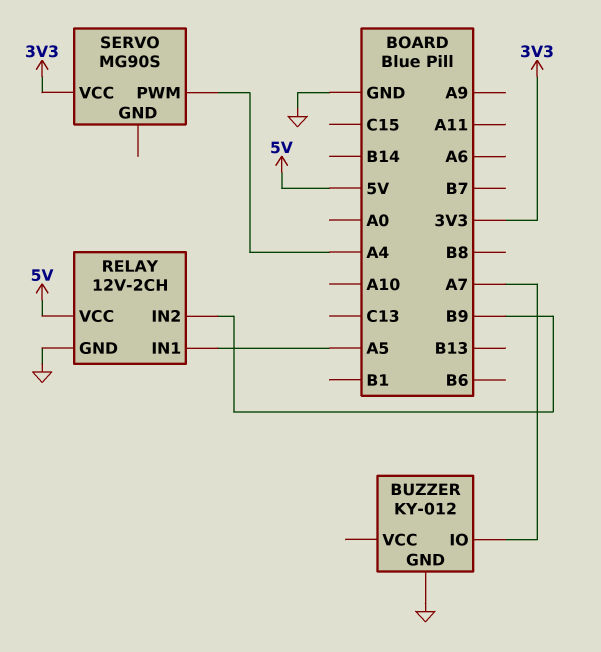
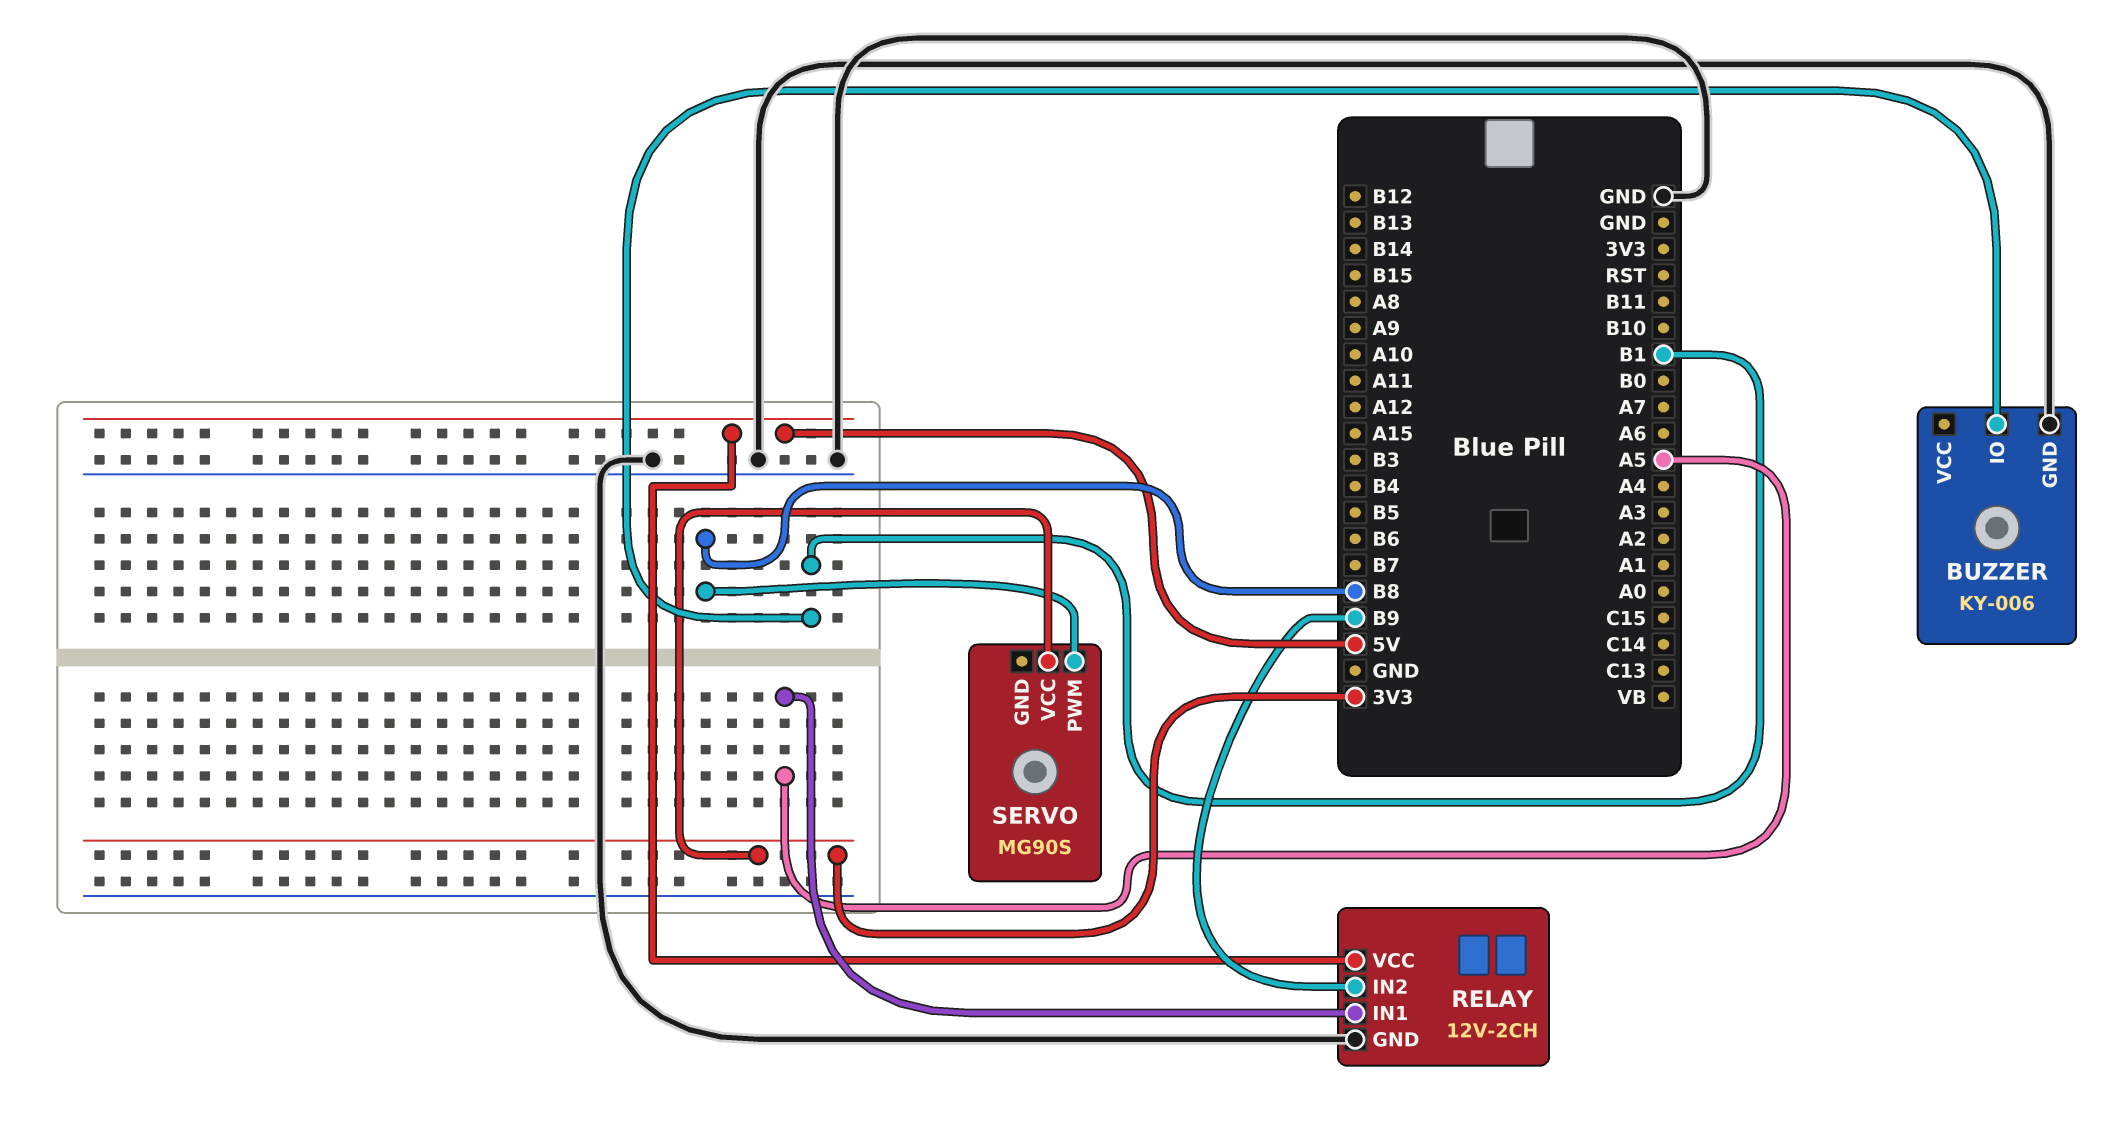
BUZZER: KY-012 -> KY-006
BUZZER pin IO: A7 -> B1
SERVO pin PWM: A4 -> B8

